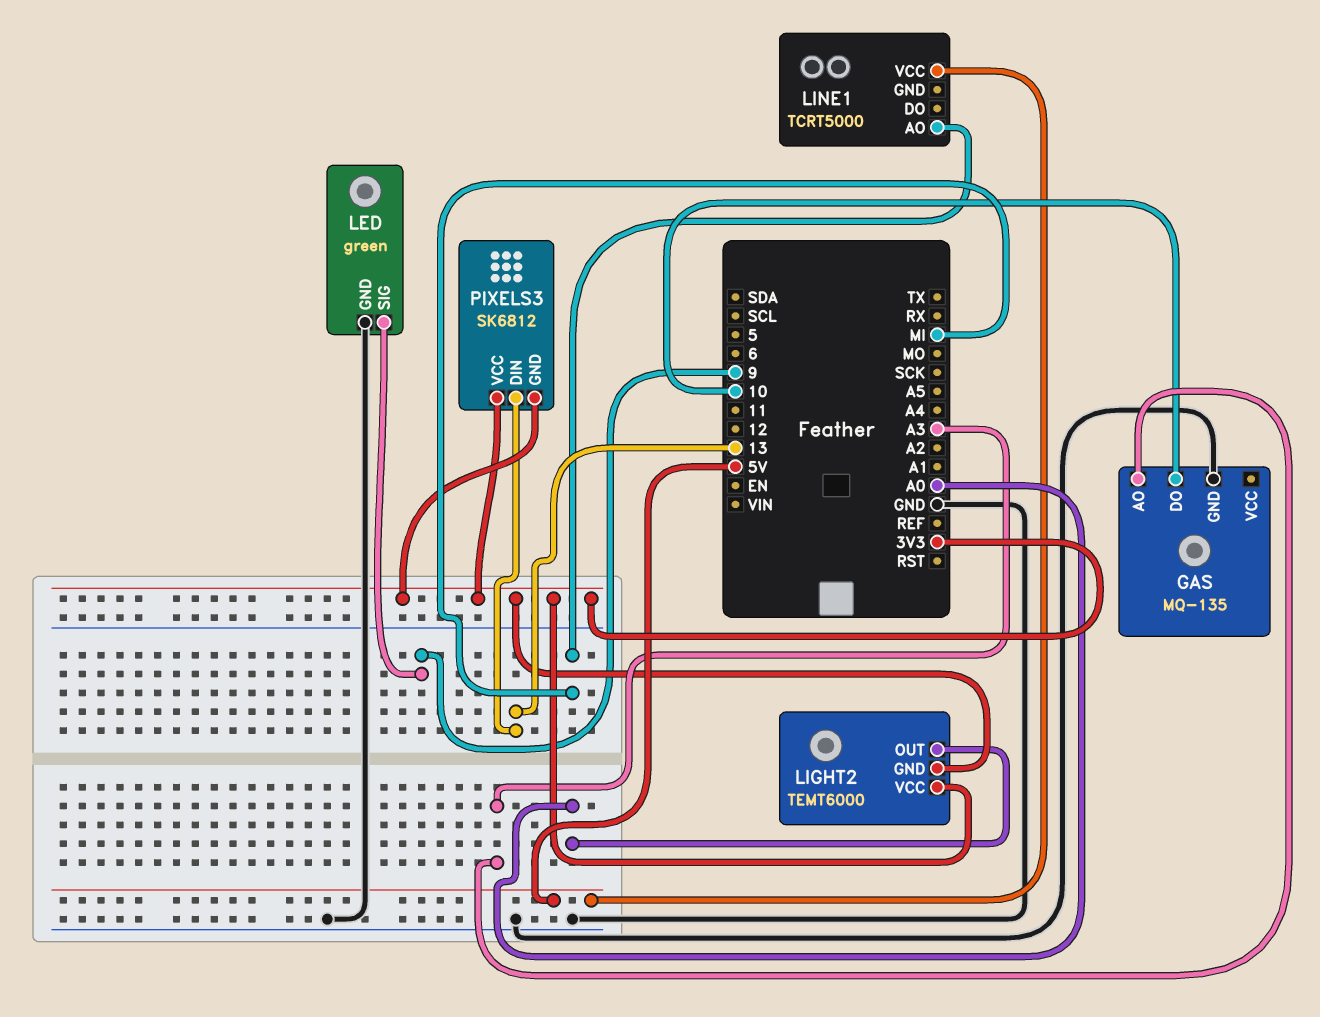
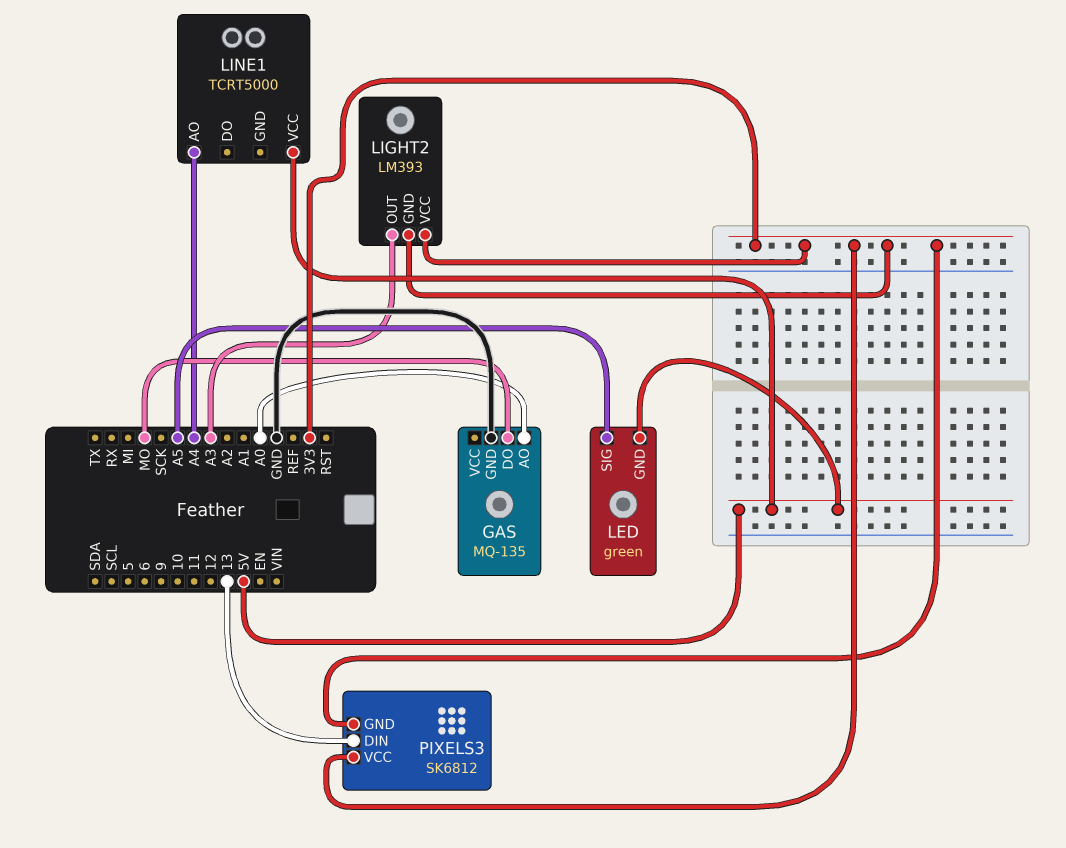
GAS pin AO: A3 -> A0
GAS pin DO: 10 -> MO
LED pin GND: GND -> 5V
LED pin SIG: 9 -> A5
LIGHT2: TEMT6000 -> LM393
LIGHT2 pin OUT: A0 -> A3
LINE1 pin AO: MI -> A4

